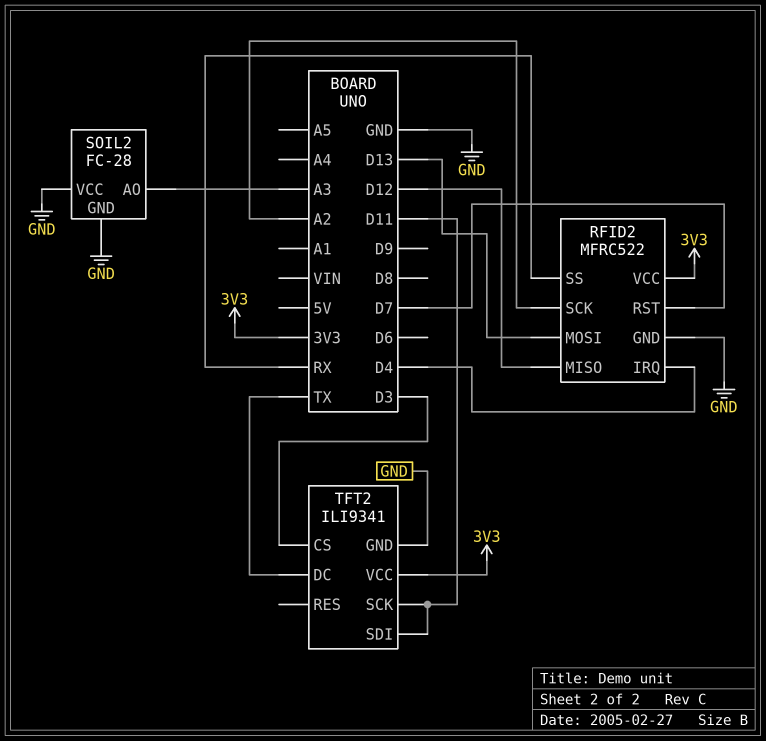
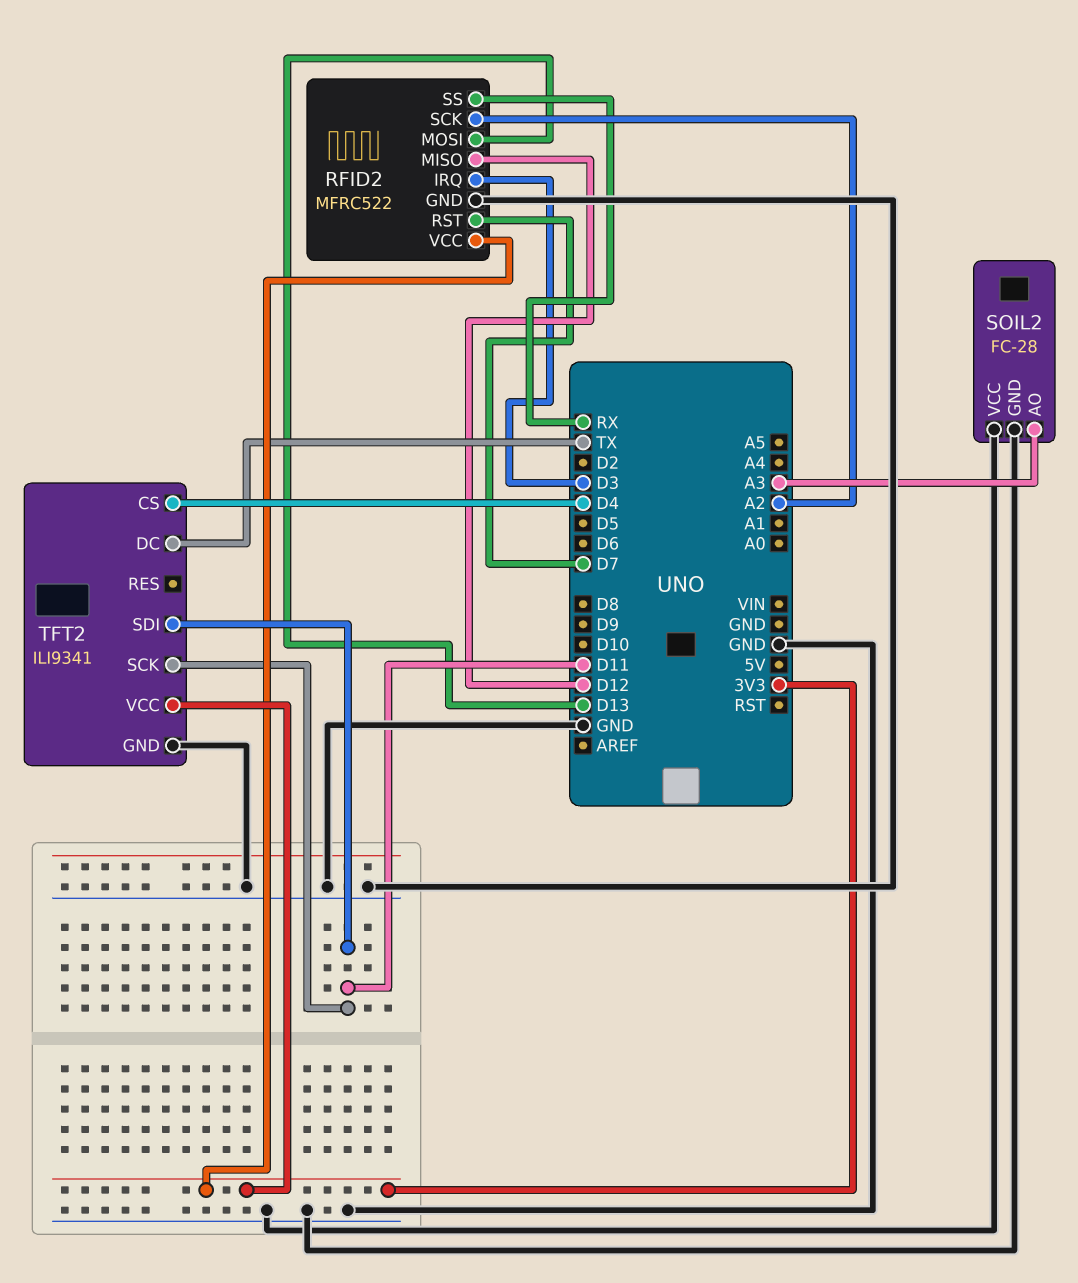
RFID2 pin IRQ: D4 -> D3
TFT2 pin CS: D3 -> D4

